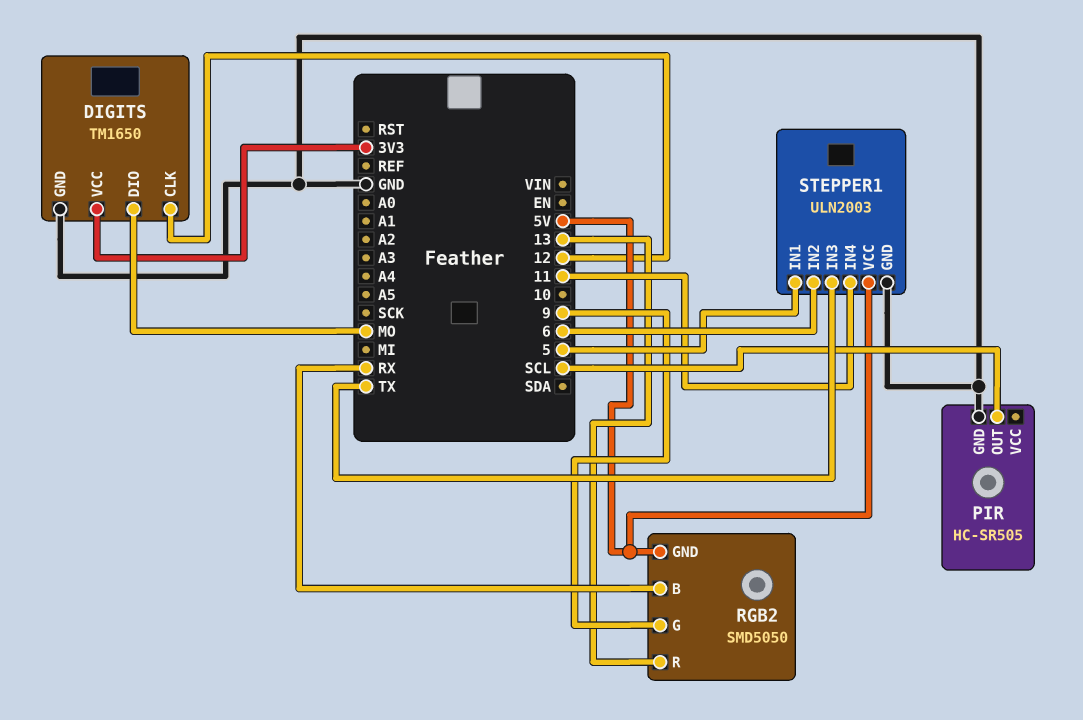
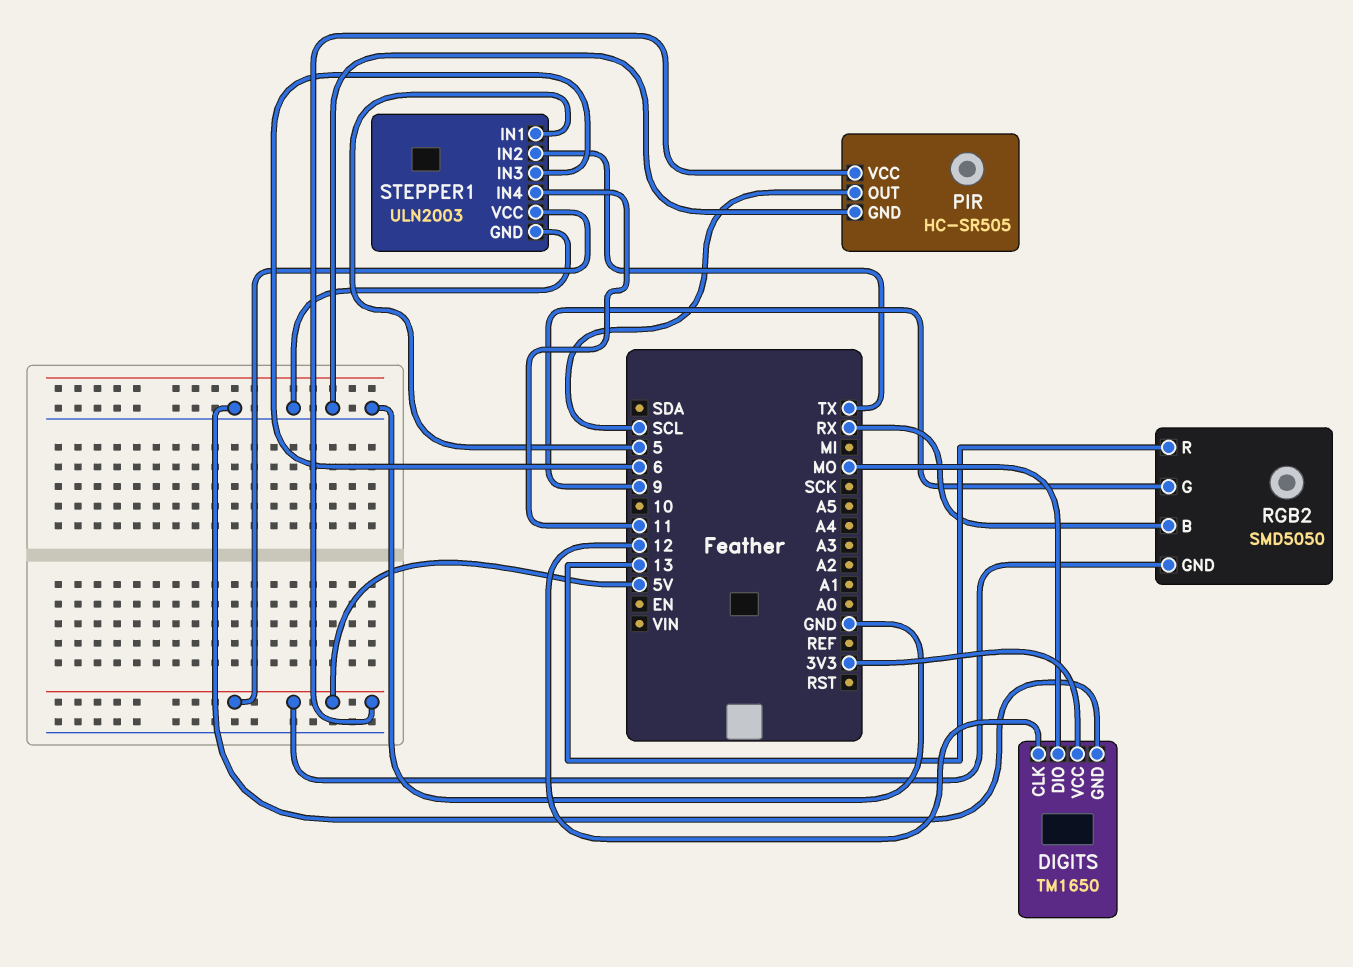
PIR pin VCC: none -> 5V
STEPPER1 pin IN2: 6 -> TX
STEPPER1 pin IN3: TX -> 6

